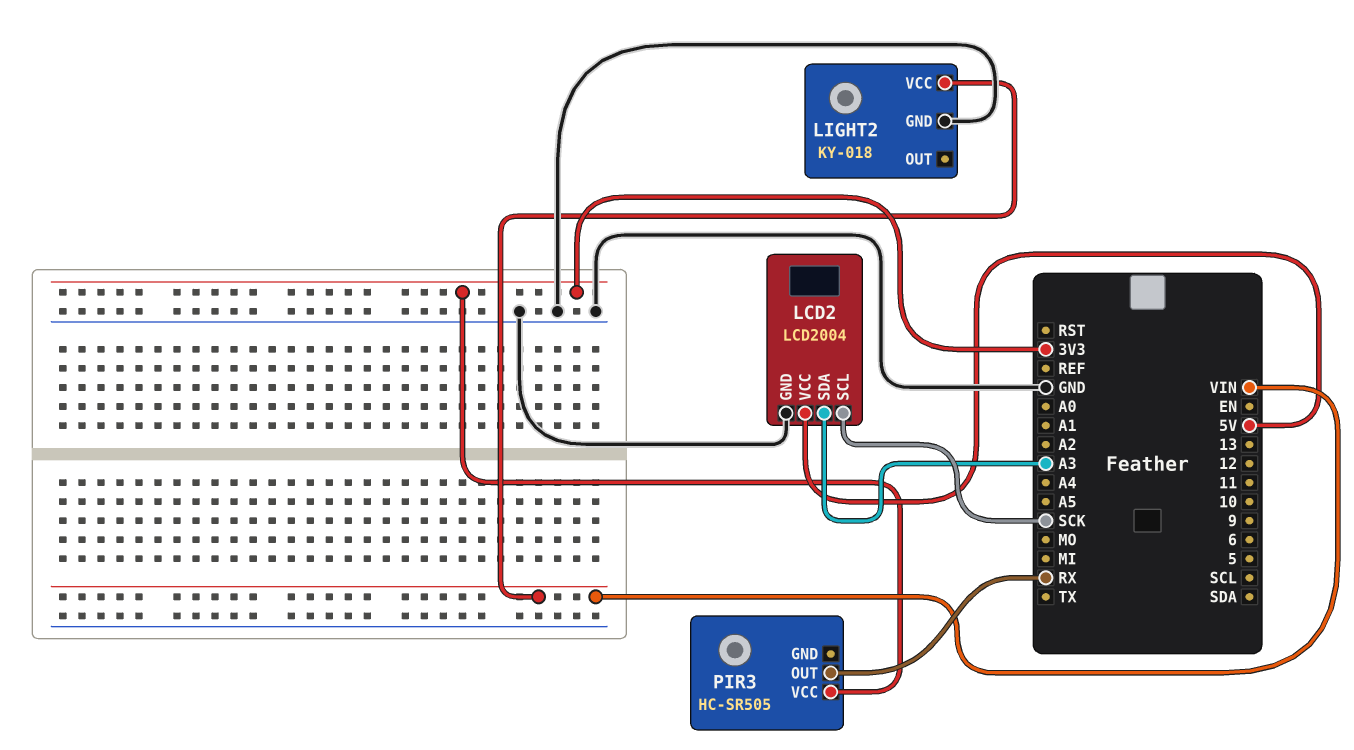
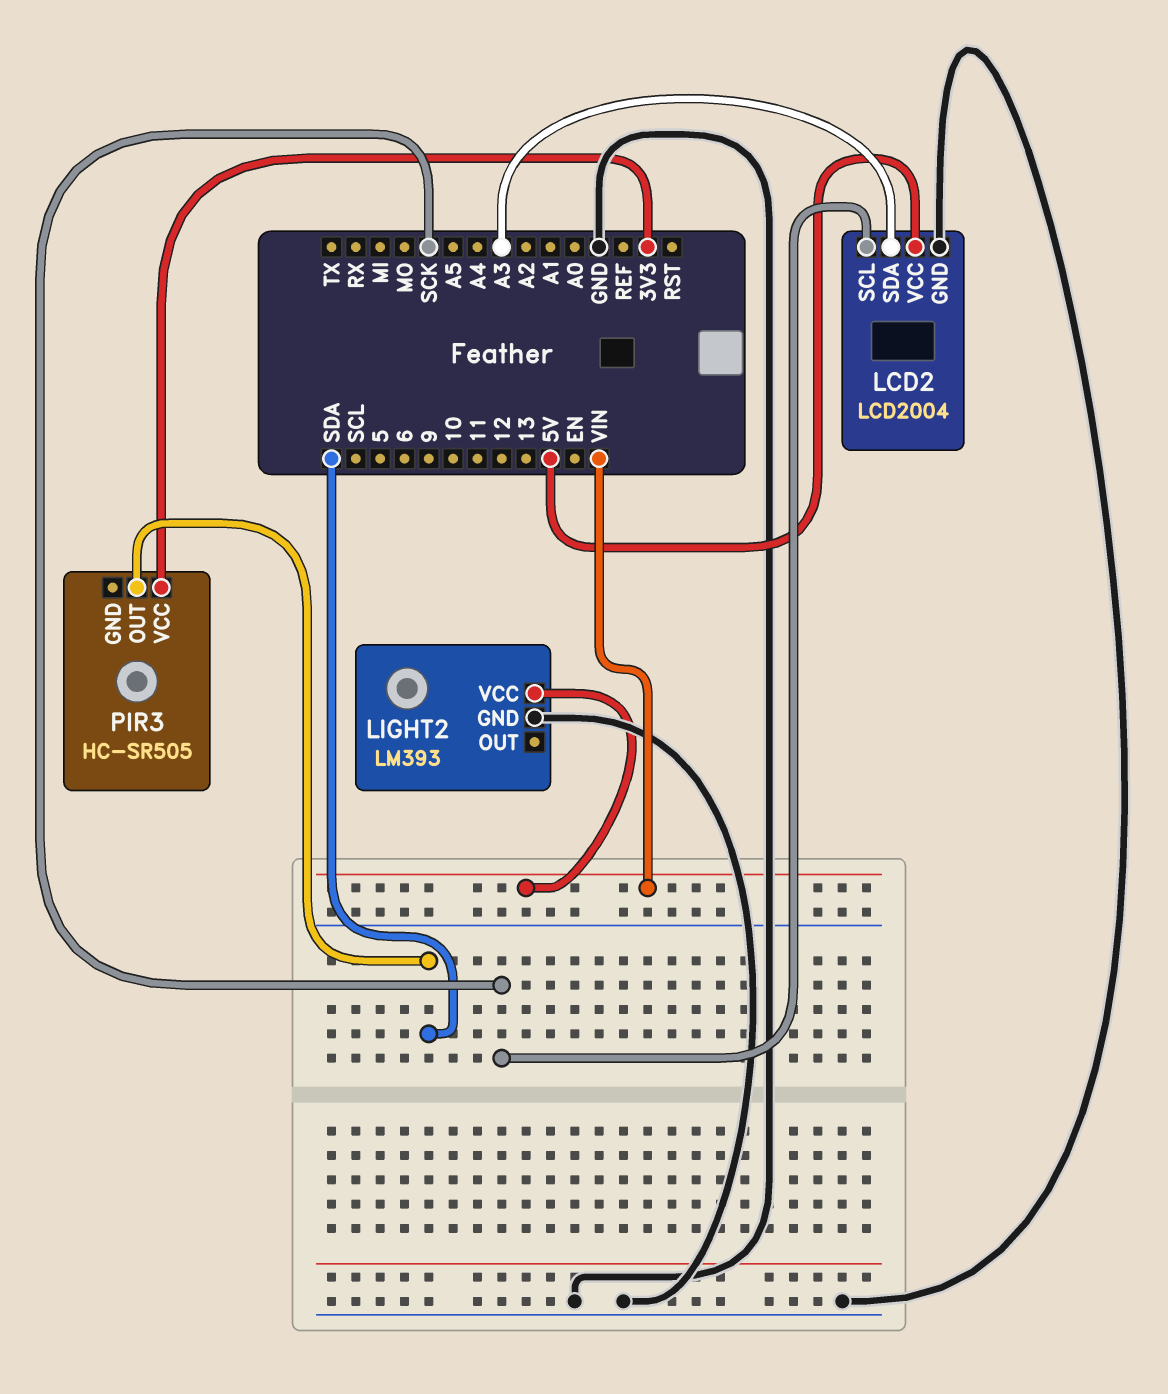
LIGHT2: KY-018 -> LM393
PIR3 pin OUT: RX -> SDA

